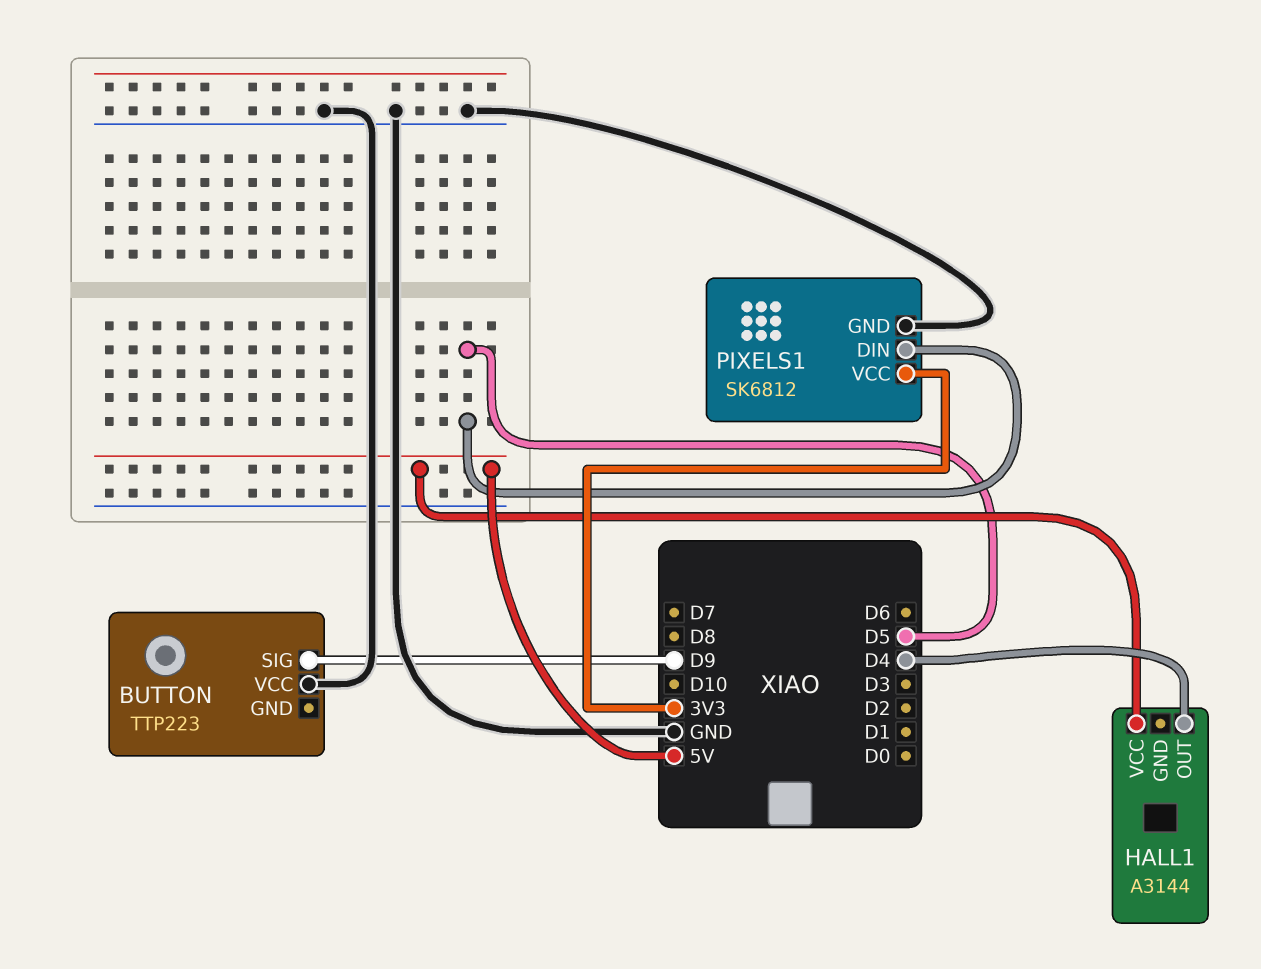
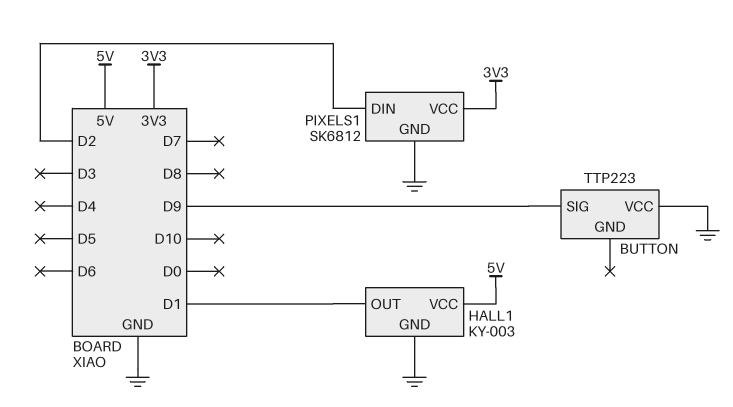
HALL1: A3144 -> KY-003
HALL1 pin GND: none -> GND
HALL1 pin OUT: D4 -> D1
PIXELS1 pin DIN: D5 -> D2

